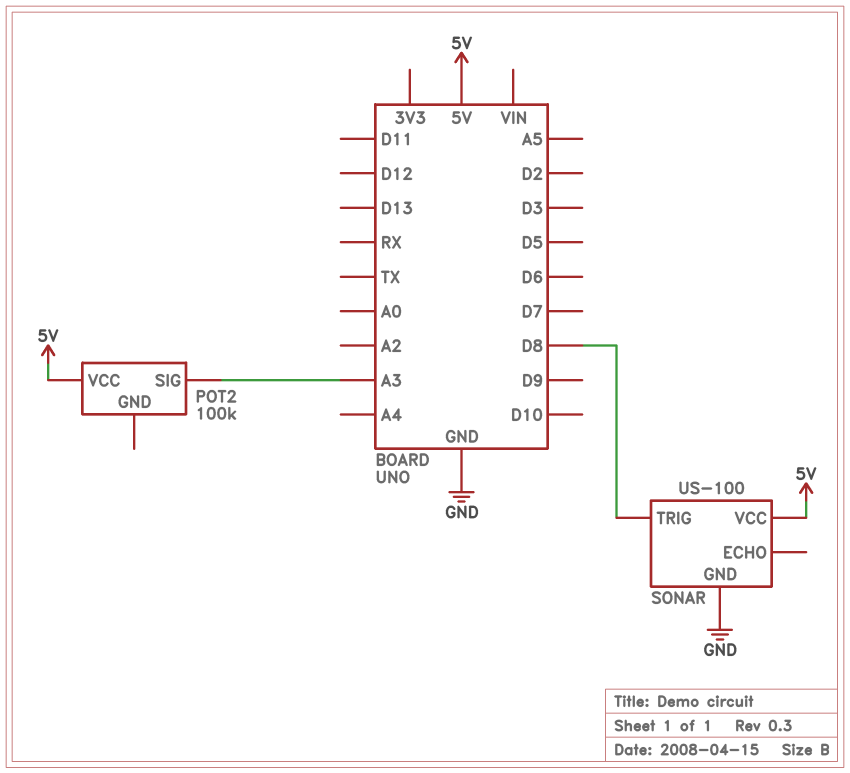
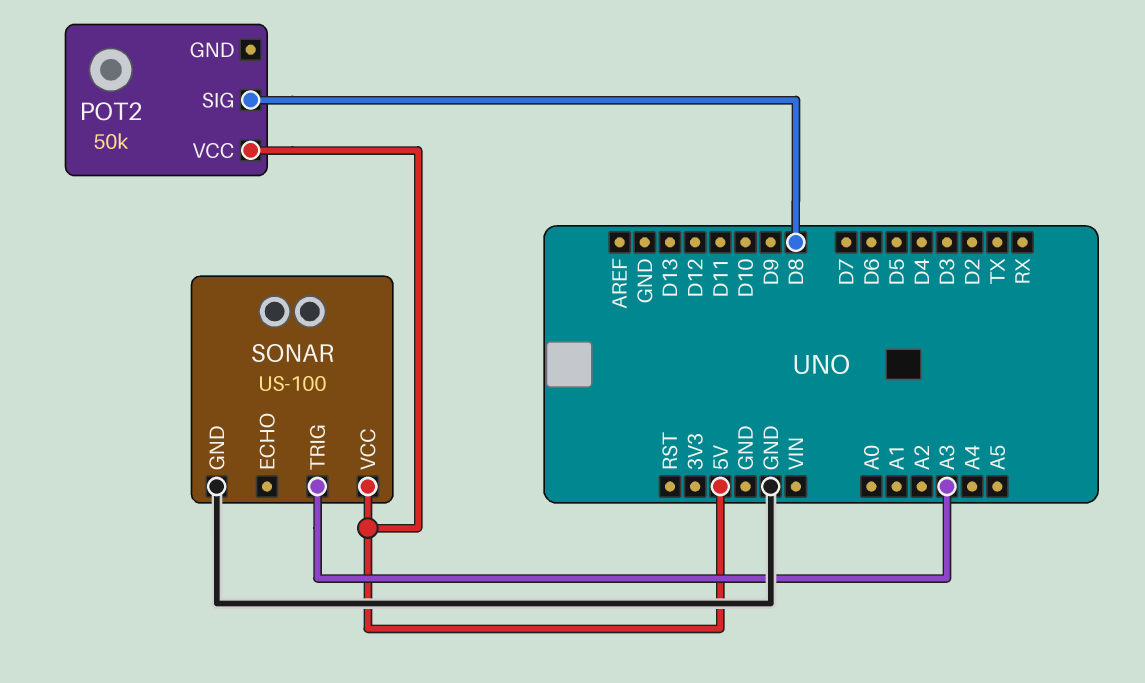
POT2: 100k -> 50k
POT2 pin SIG: A3 -> D8
SONAR pin TRIG: D8 -> A3

